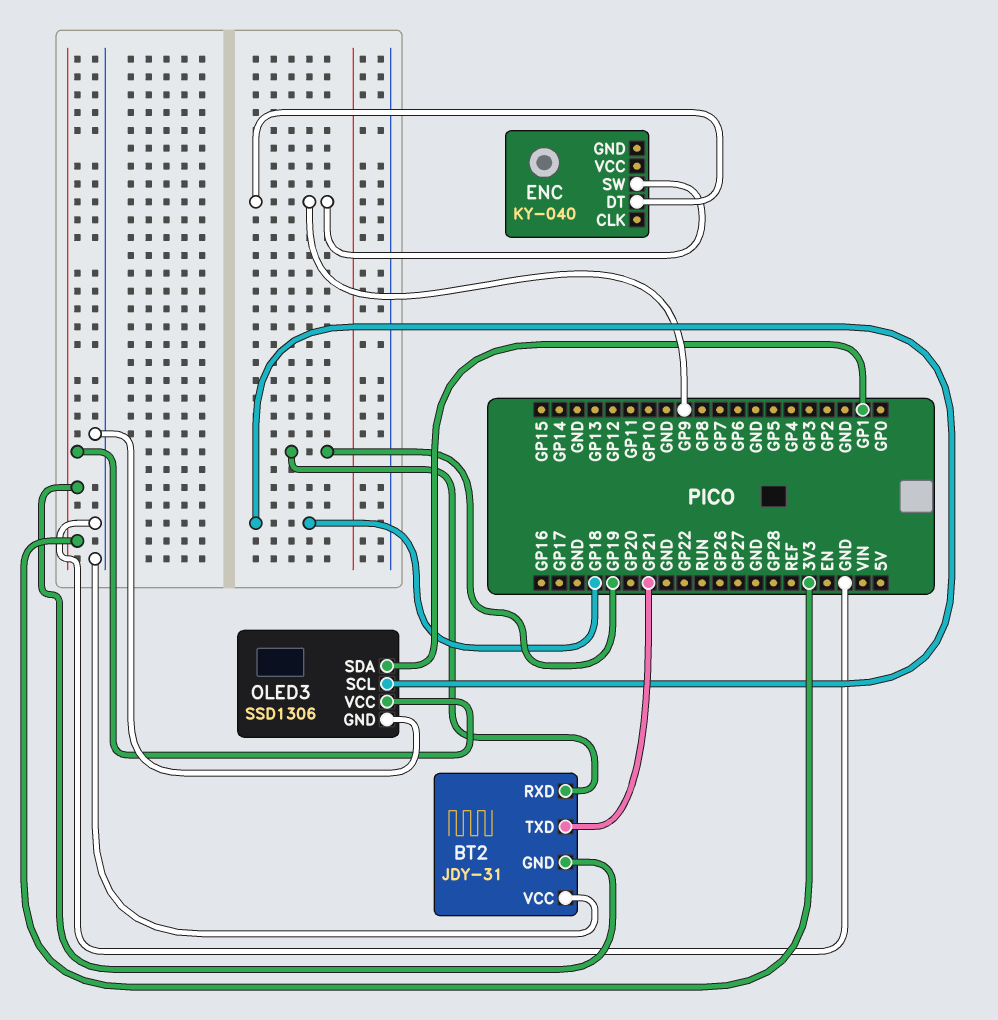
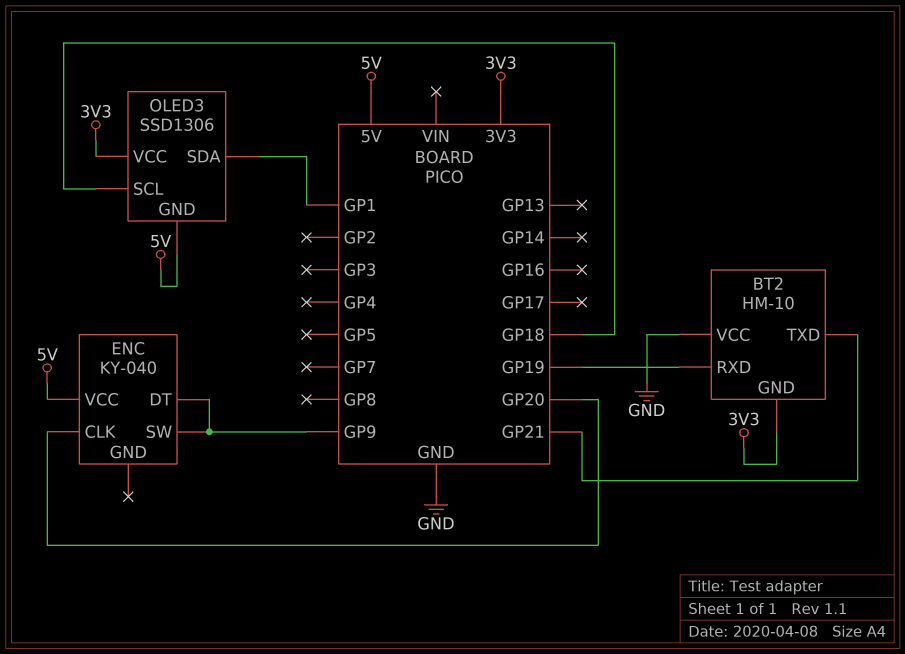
BT2: JDY-31 -> HM-10
ENC pin CLK: none -> GP20
ENC pin VCC: none -> 5V
OLED3 pin GND: GND -> 5V

